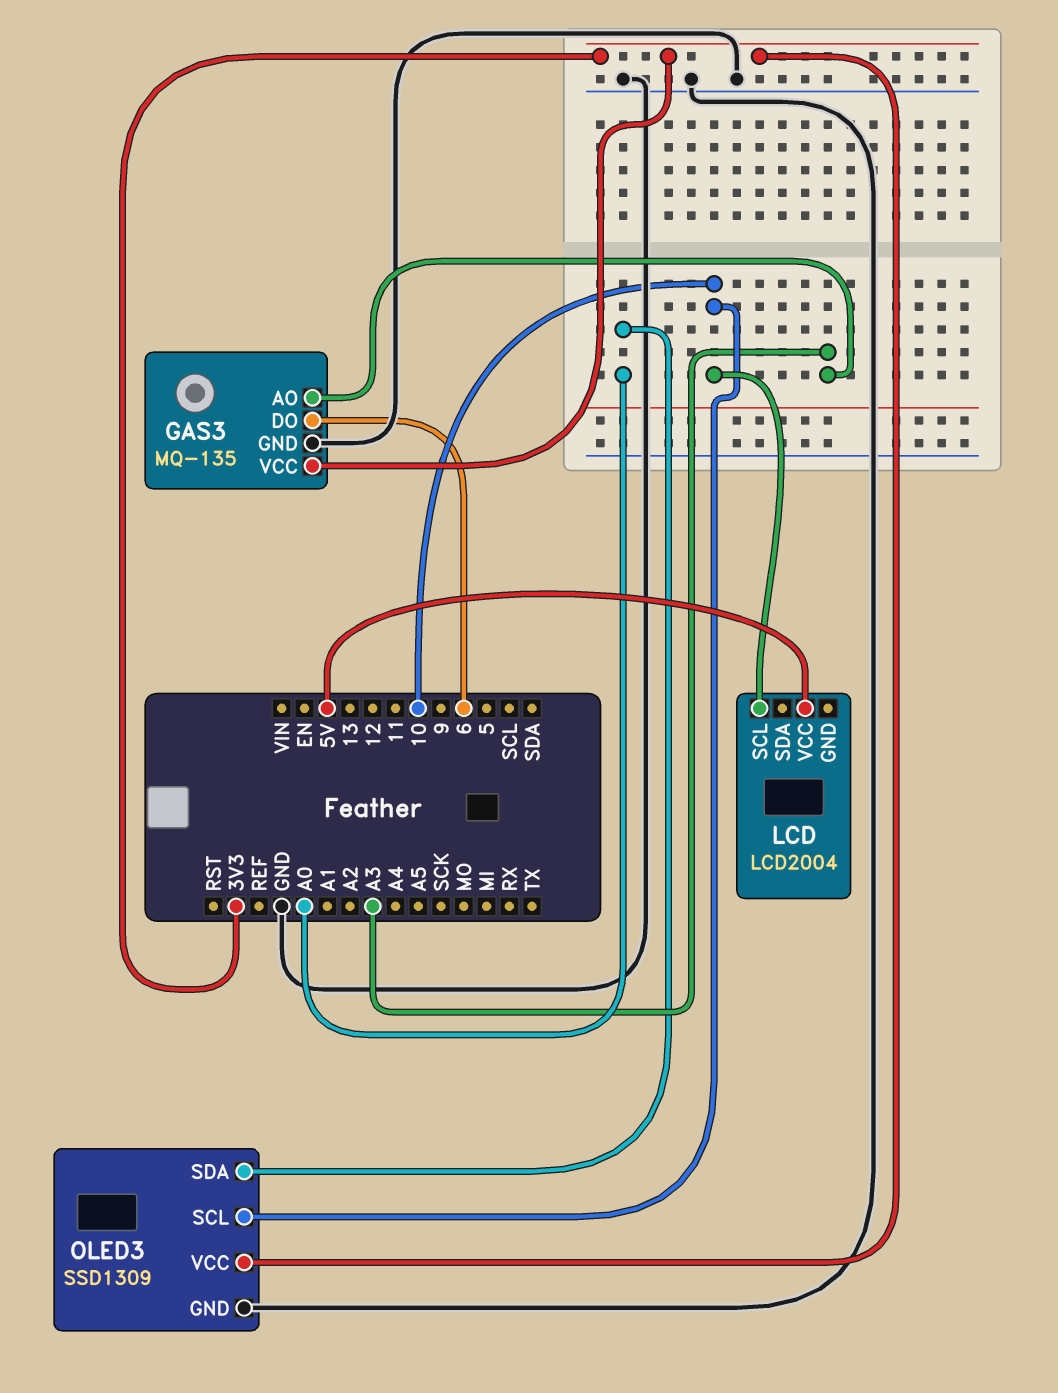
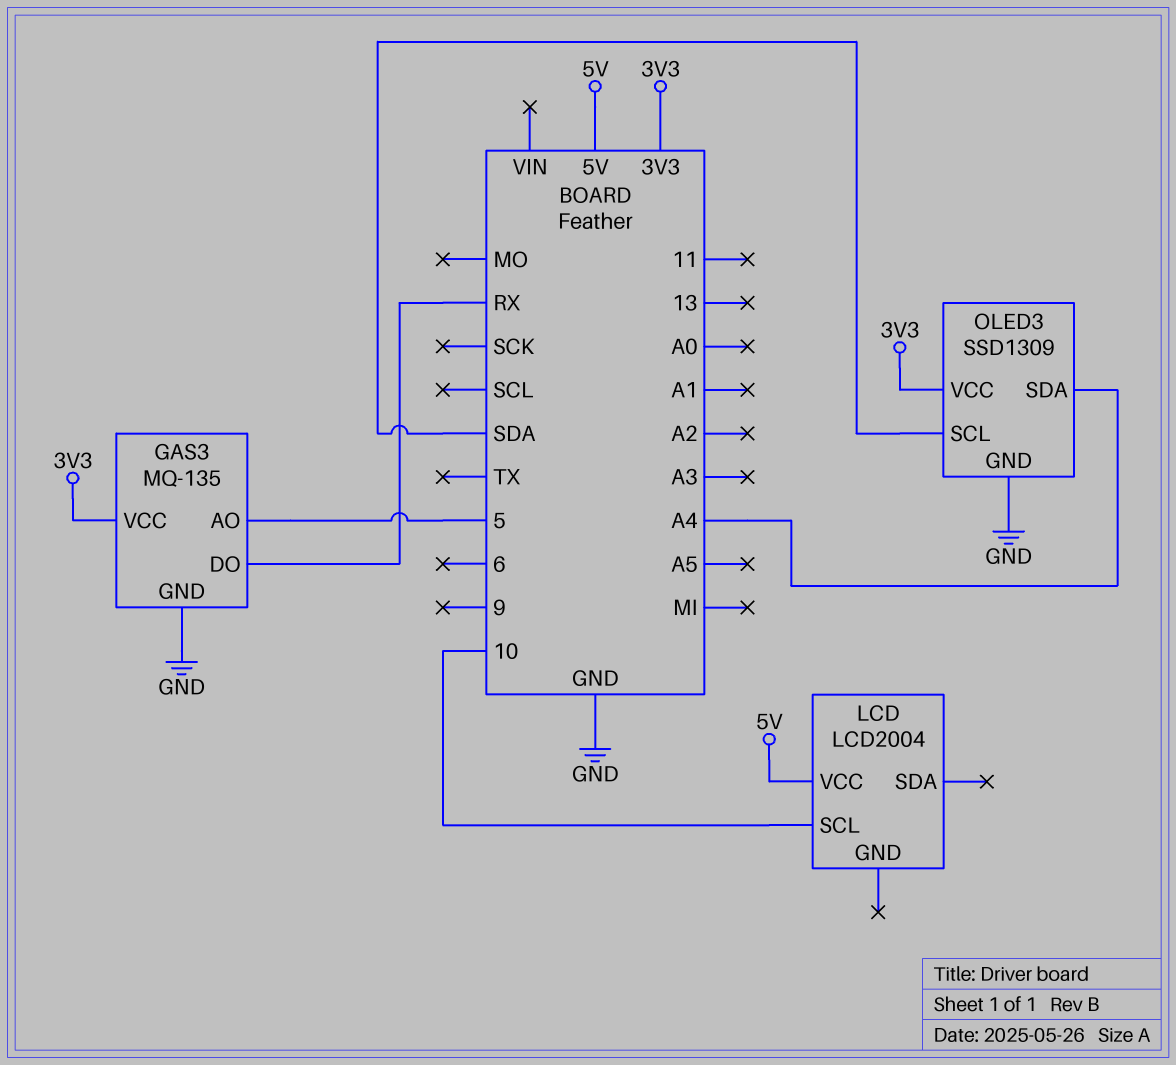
GAS3 pin AO: A3 -> 5
GAS3 pin DO: 6 -> RX
OLED3 pin SCL: 10 -> SDA
OLED3 pin SDA: A0 -> A4

